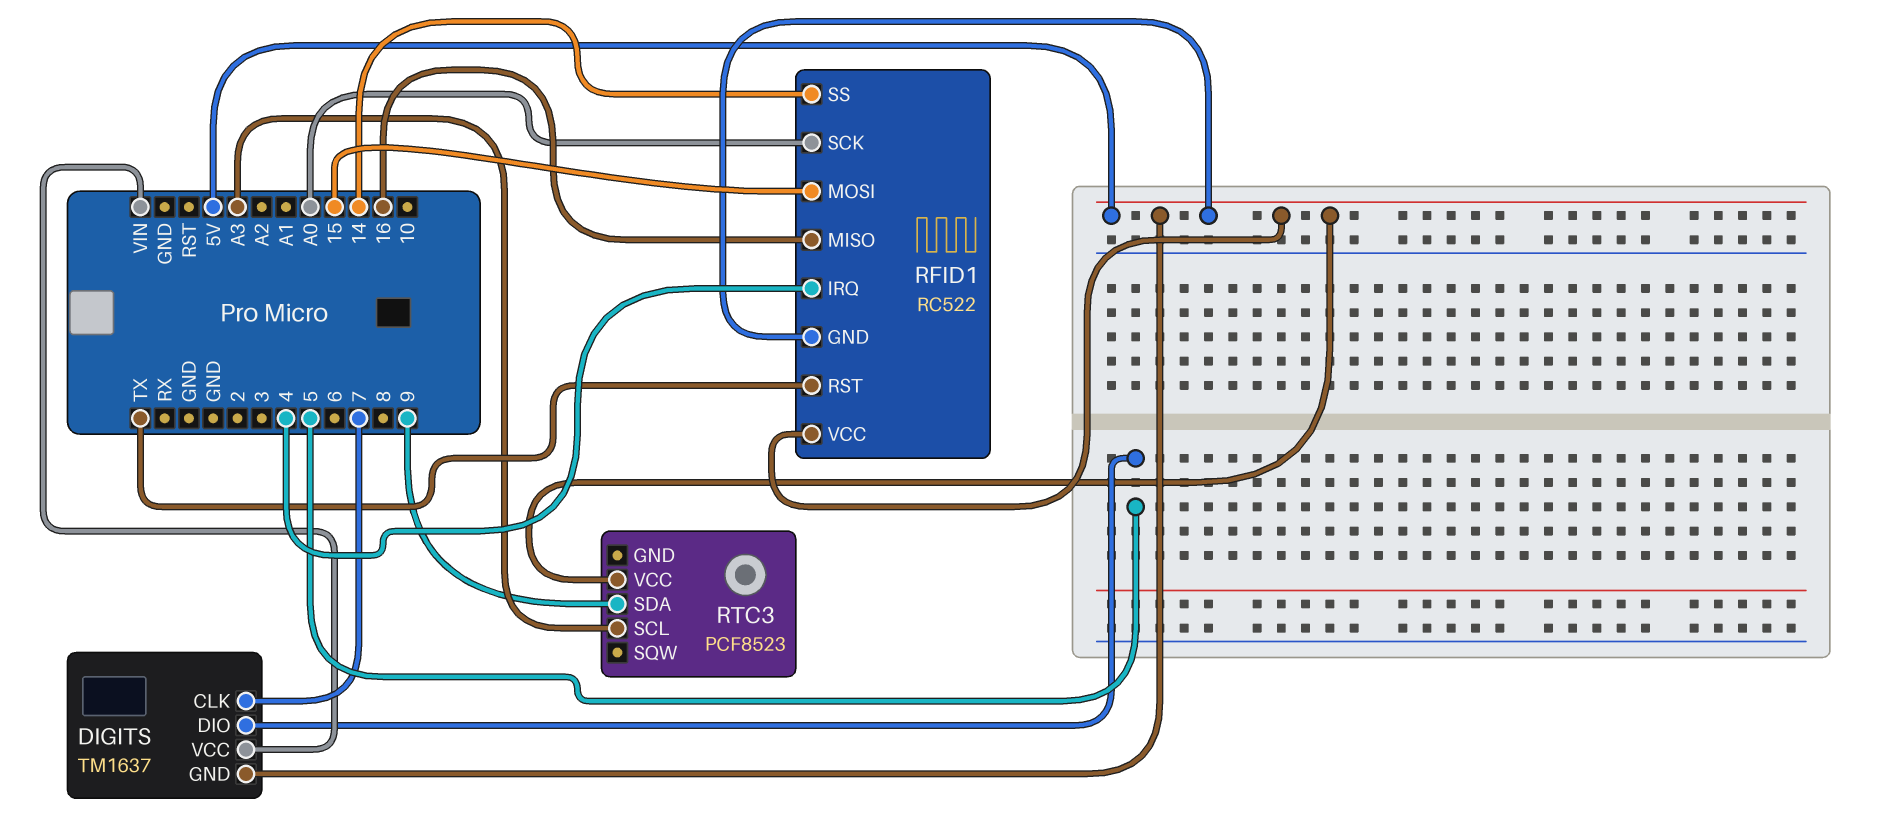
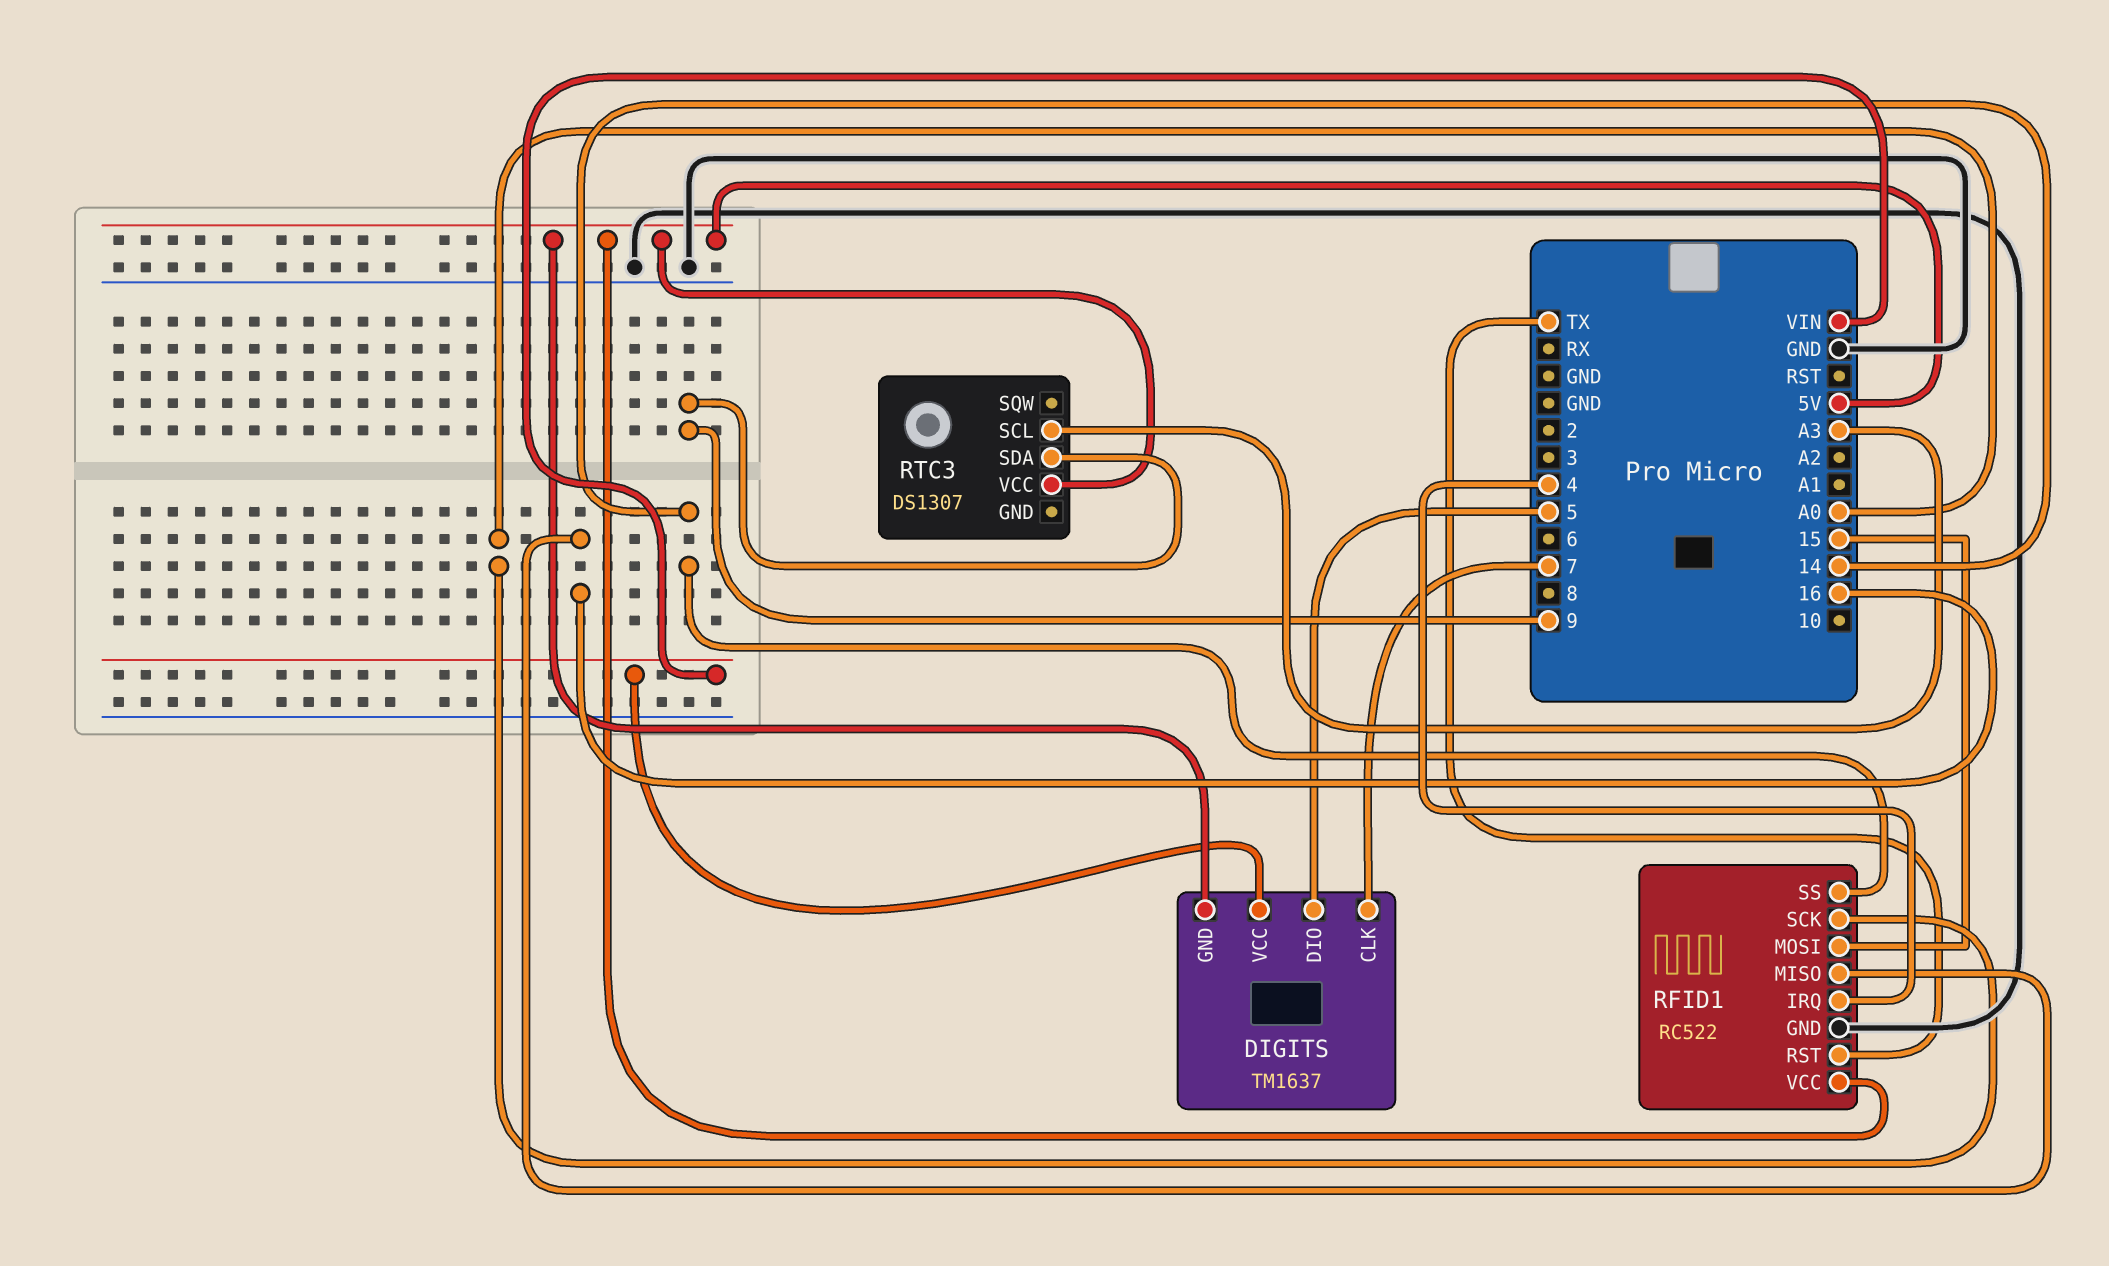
RFID1 pin GND: 5V -> GND
RTC3: PCF8523 -> DS1307

